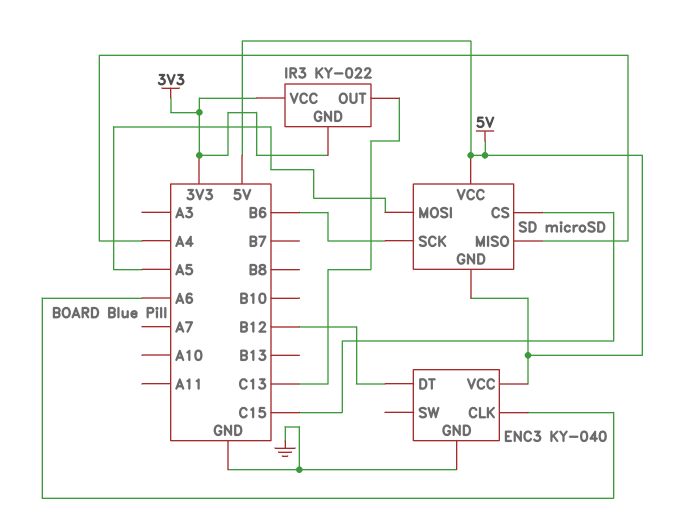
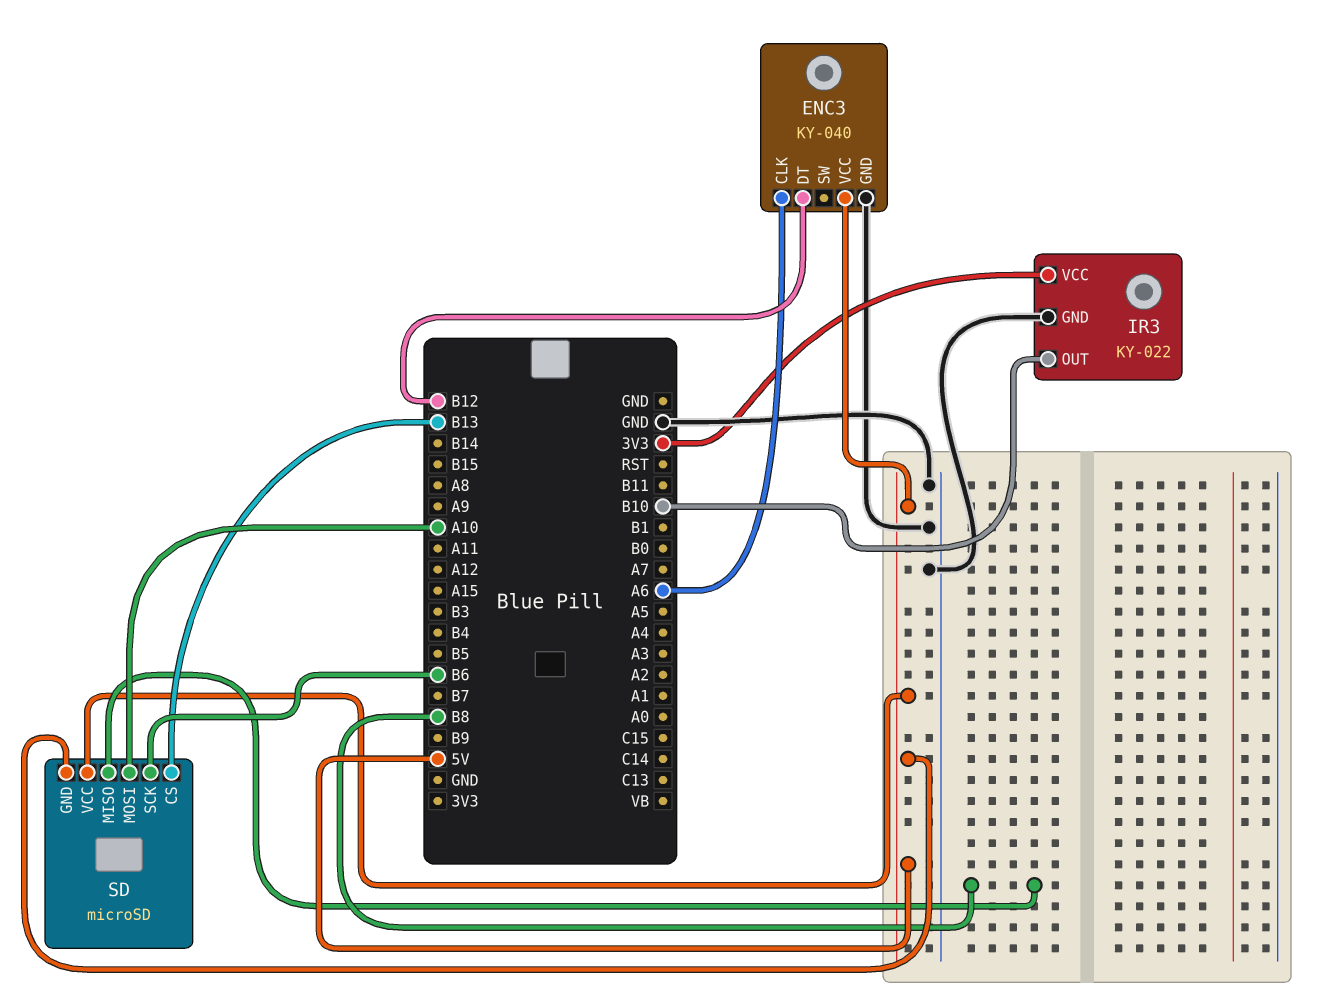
IR3 pin GND: 3V3 -> GND
IR3 pin OUT: C13 -> B10
SD pin CS: C15 -> B13
SD pin MISO: A4 -> B8
SD pin MOSI: A5 -> A10

